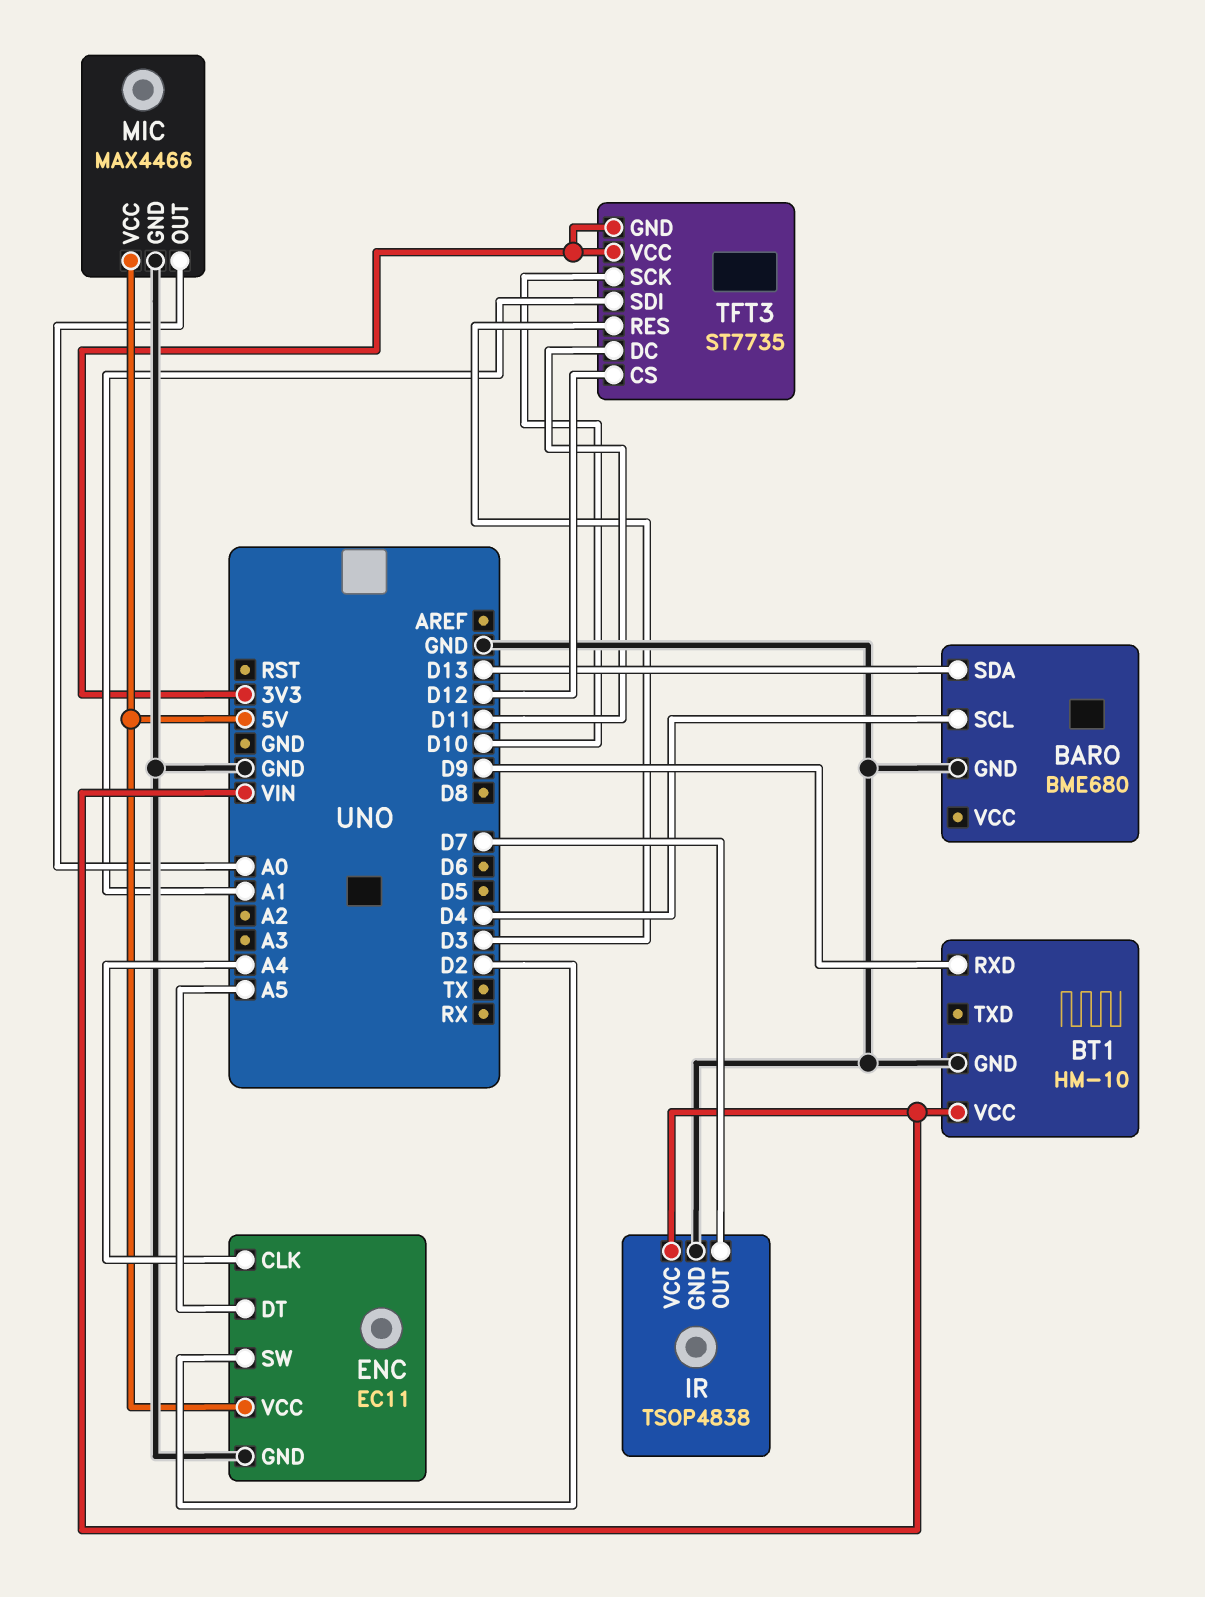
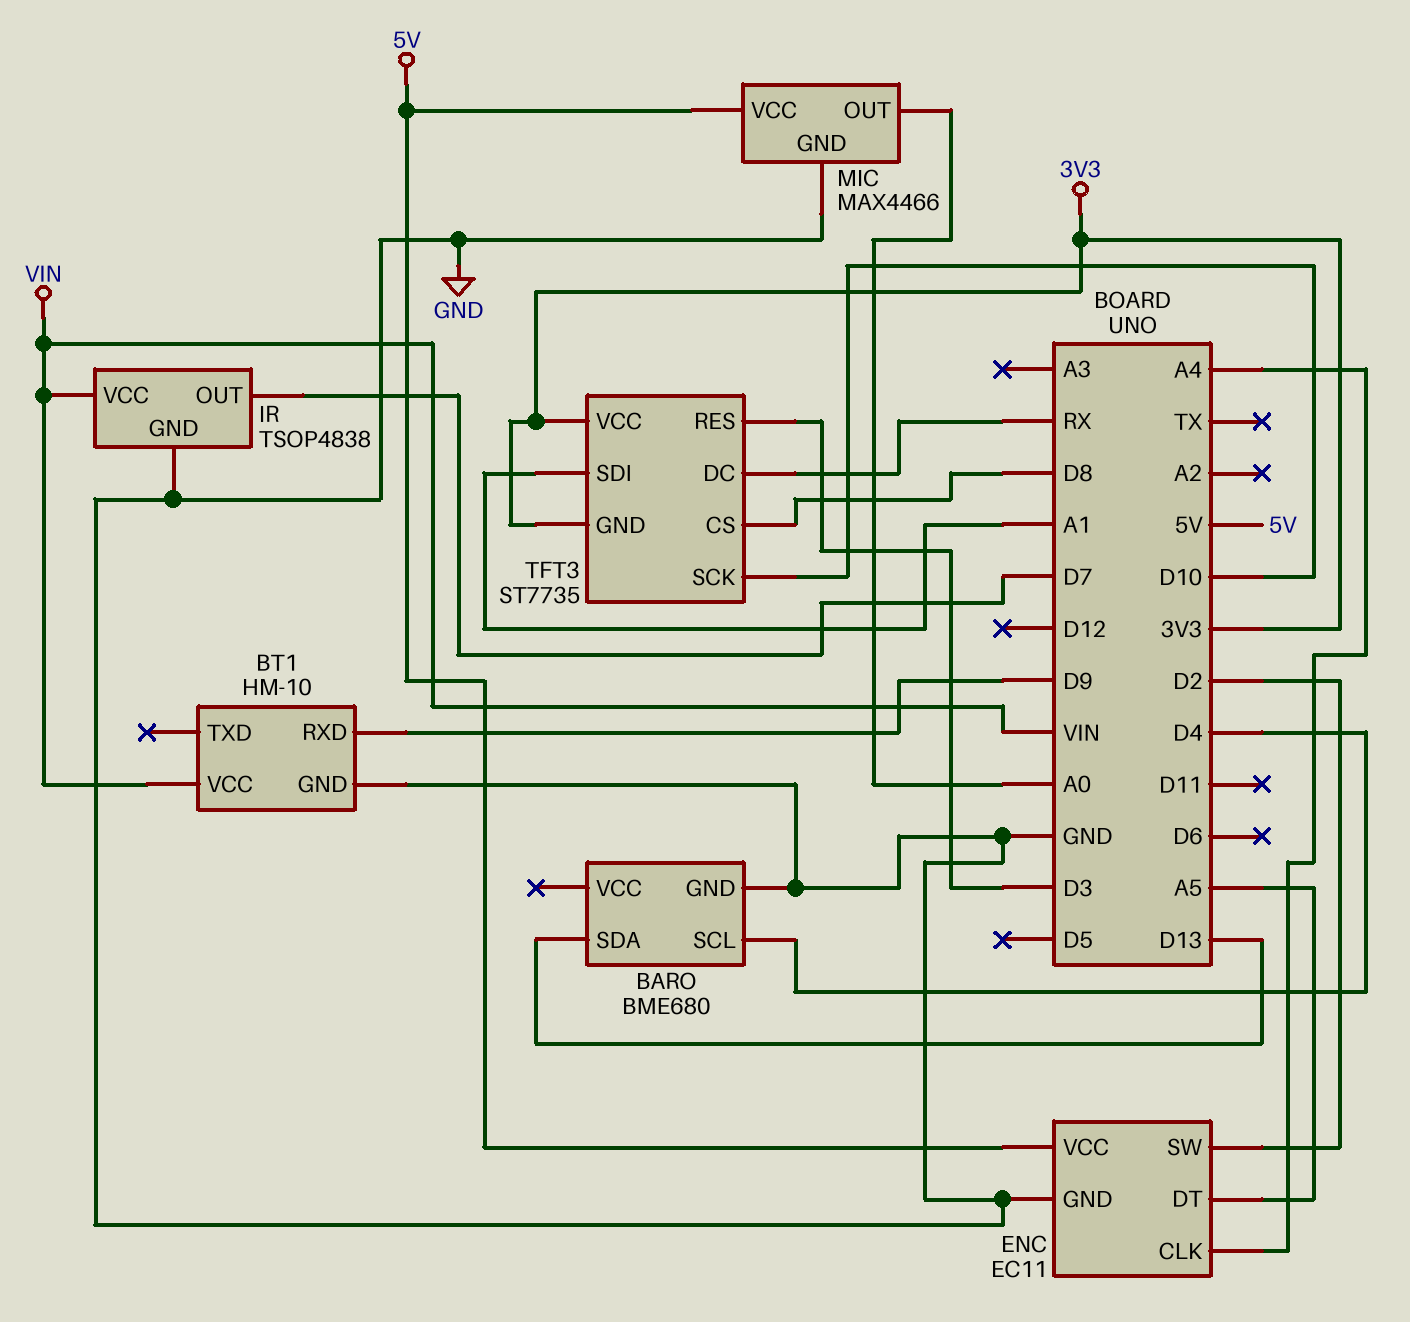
TFT3 pin CS: D12 -> D8
TFT3 pin DC: D11 -> RX

